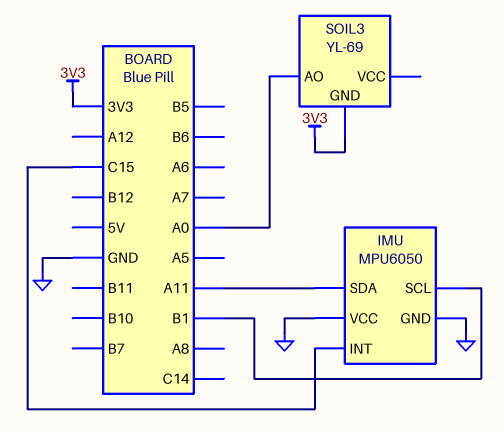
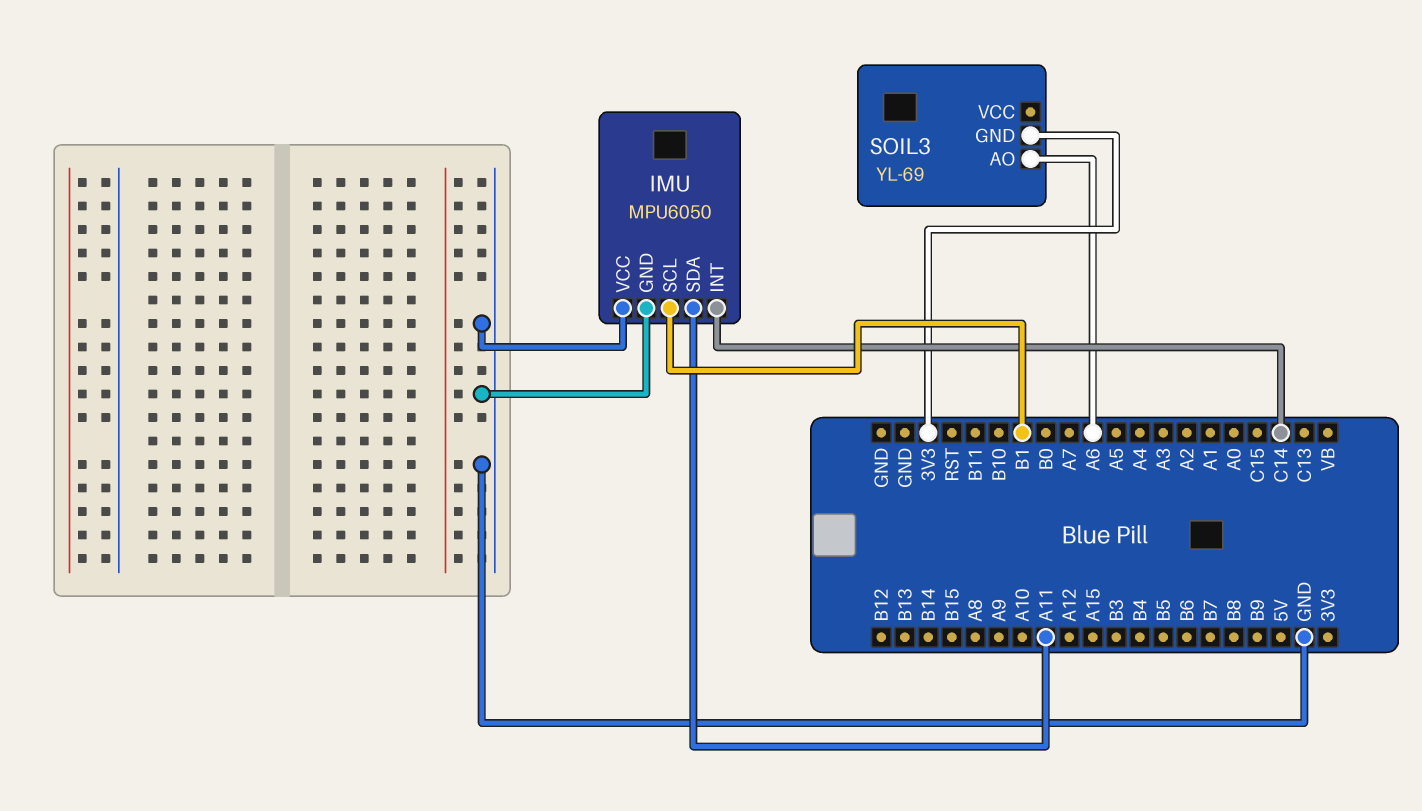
IMU pin INT: C15 -> C14
SOIL3 pin AO: A0 -> A6

